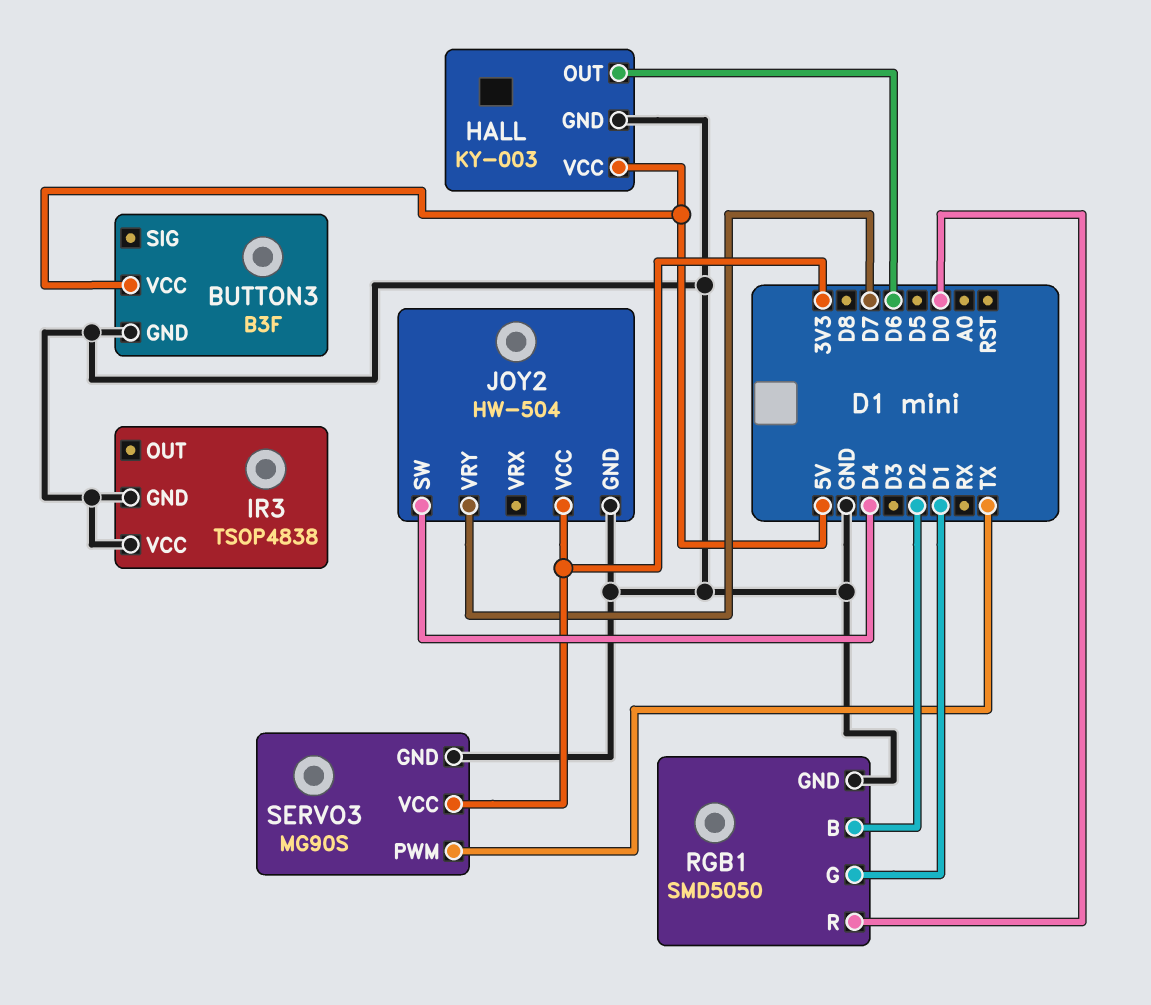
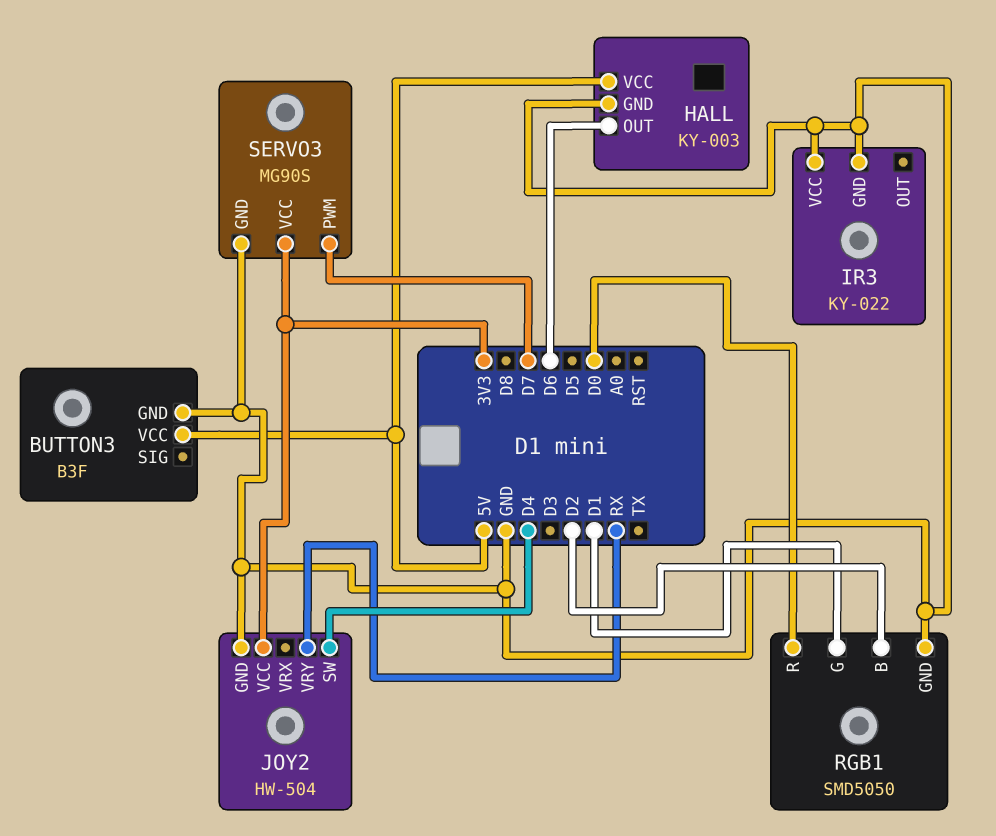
IR3: TSOP4838 -> KY-022
JOY2 pin VRY: D7 -> RX
SERVO3 pin PWM: TX -> D7

